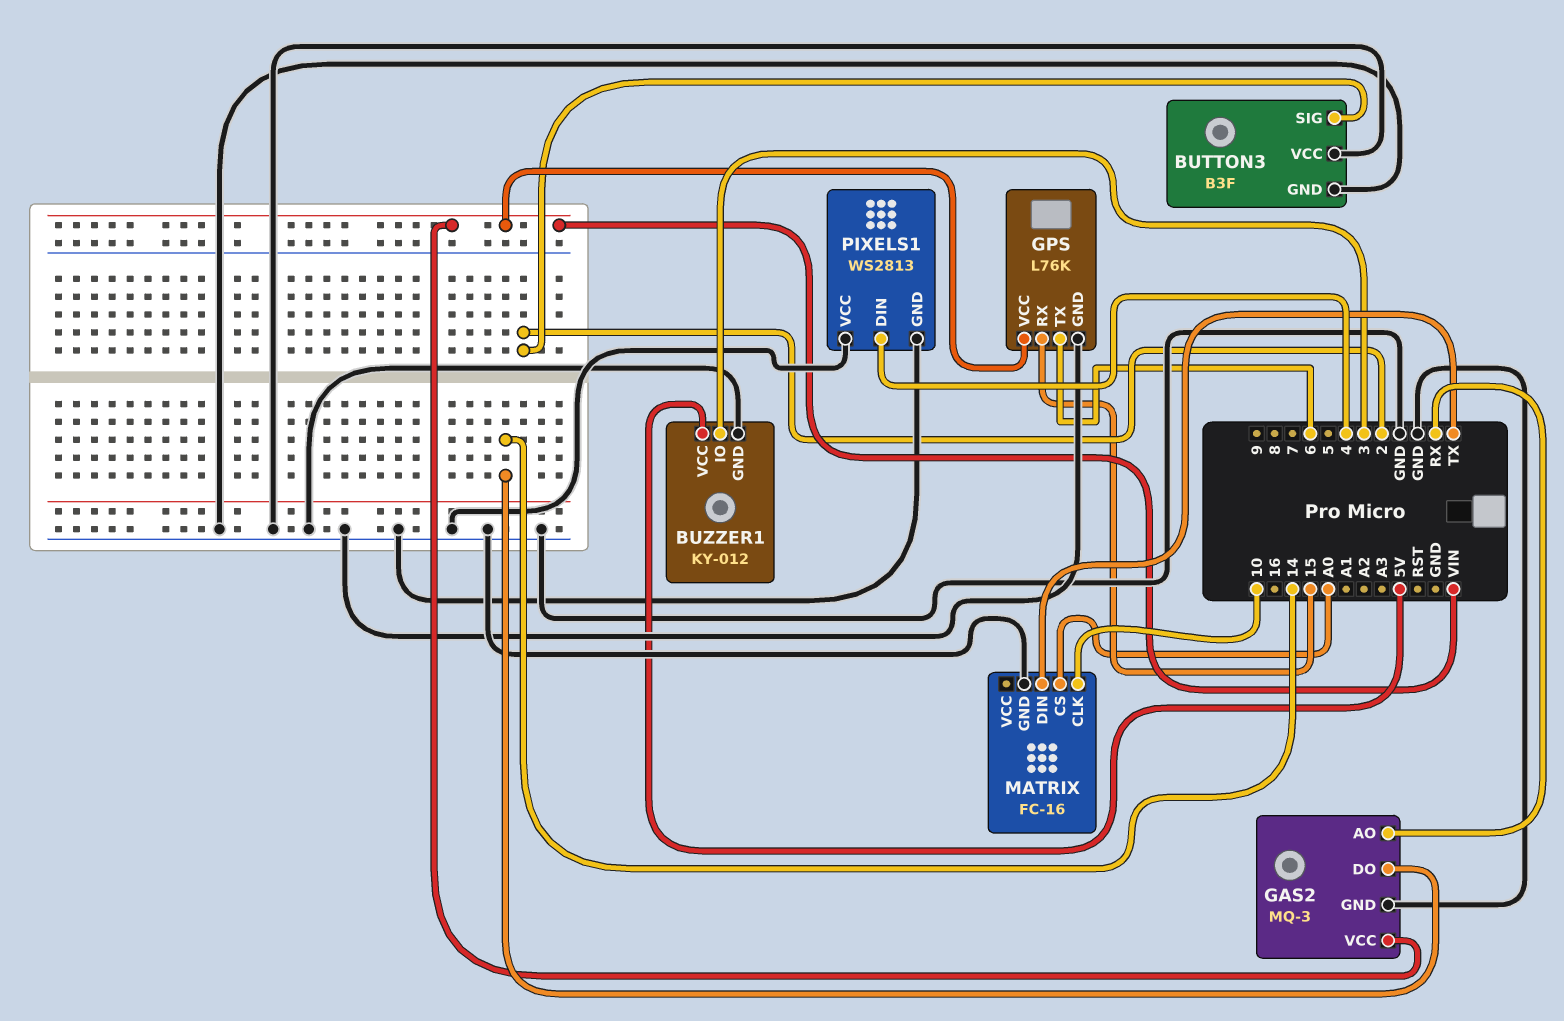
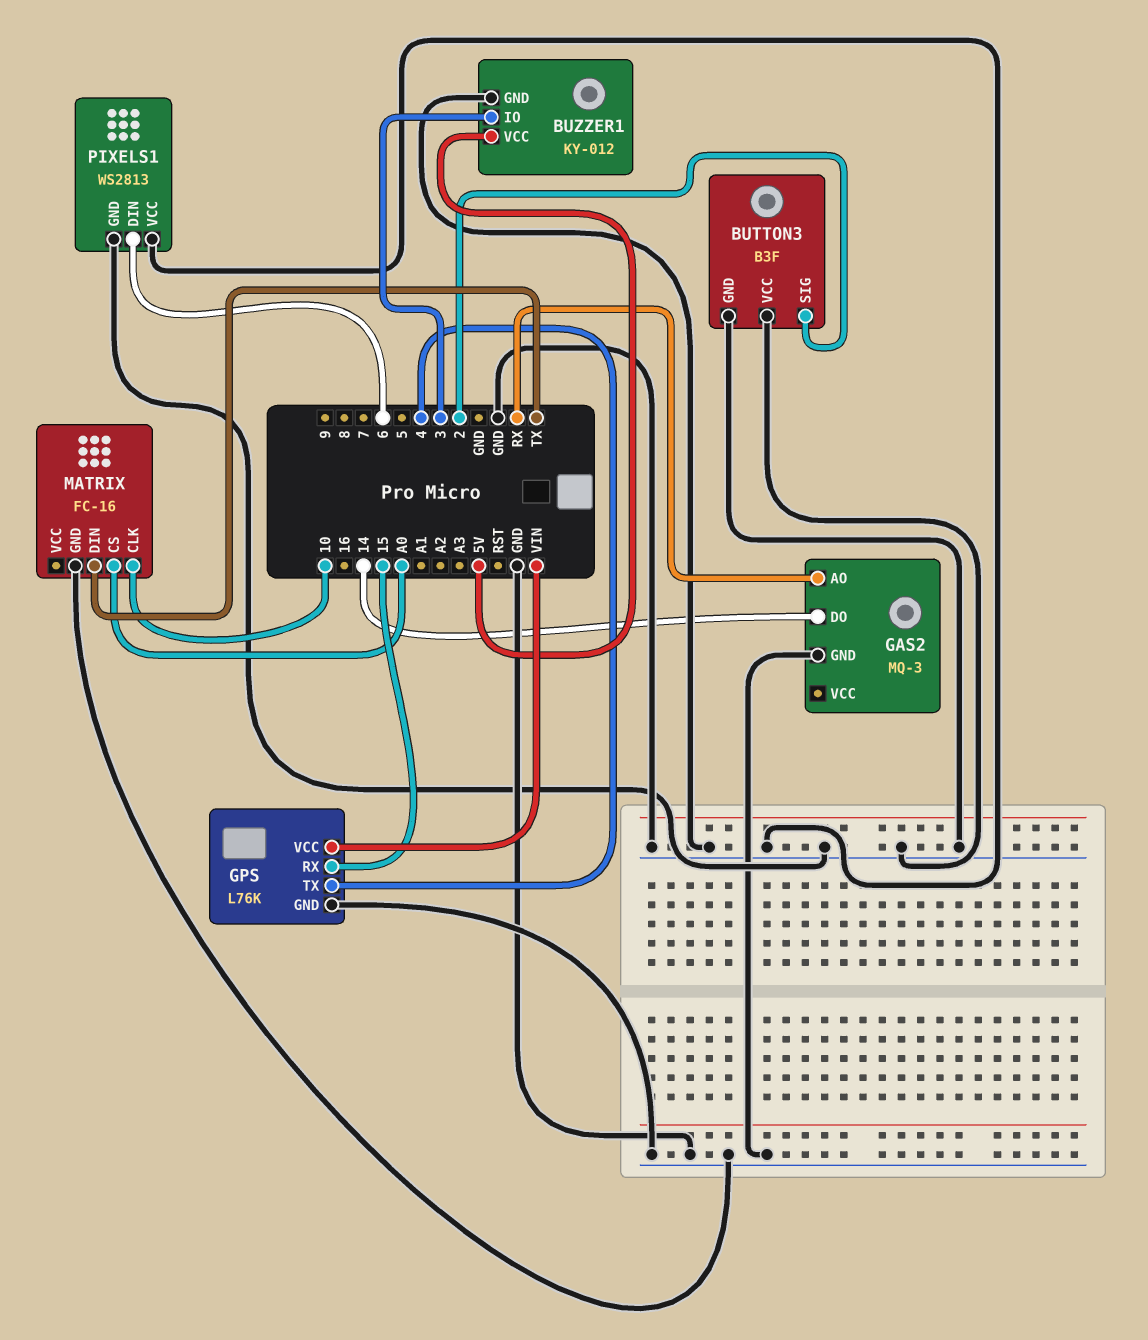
GAS2 pin VCC: VIN -> none
GPS pin TX: 6 -> 4
PIXELS1 pin DIN: 4 -> 6

